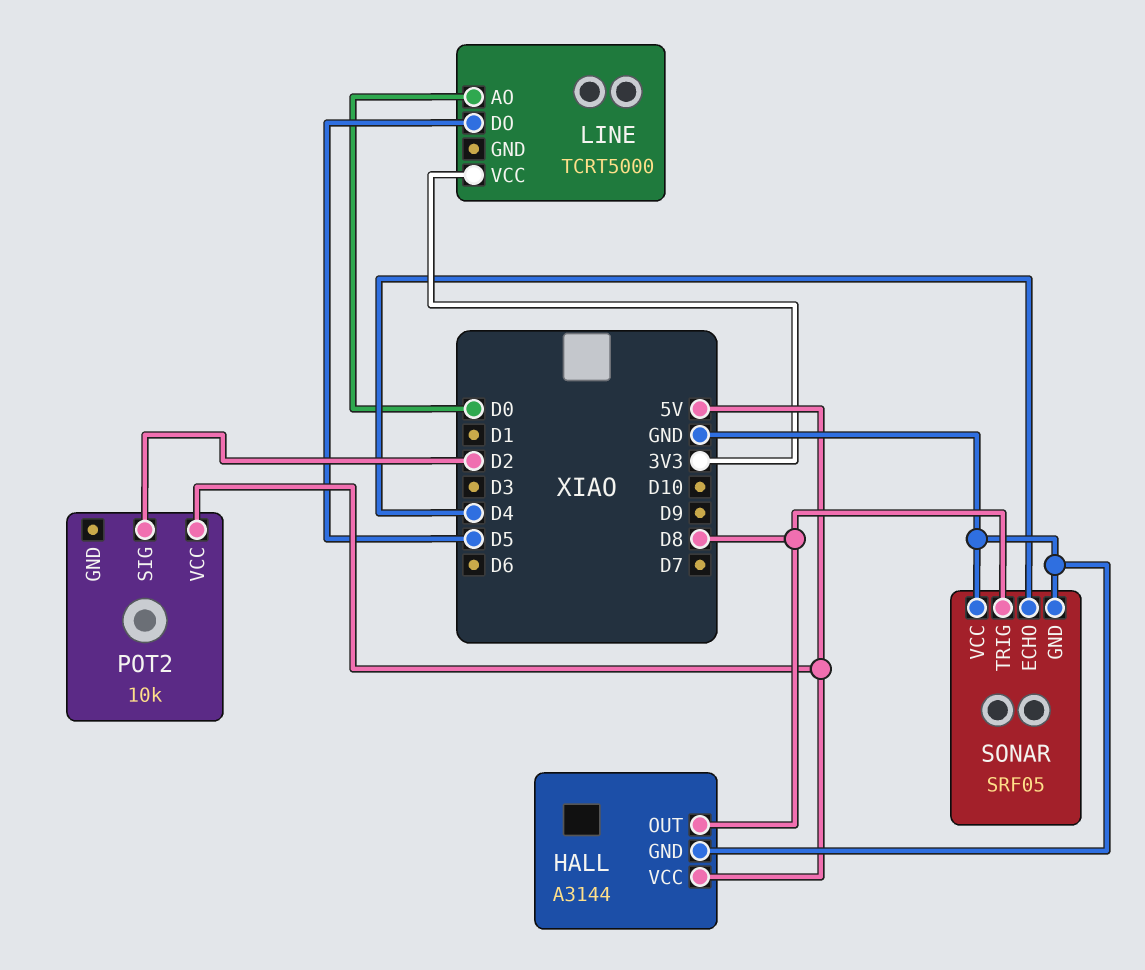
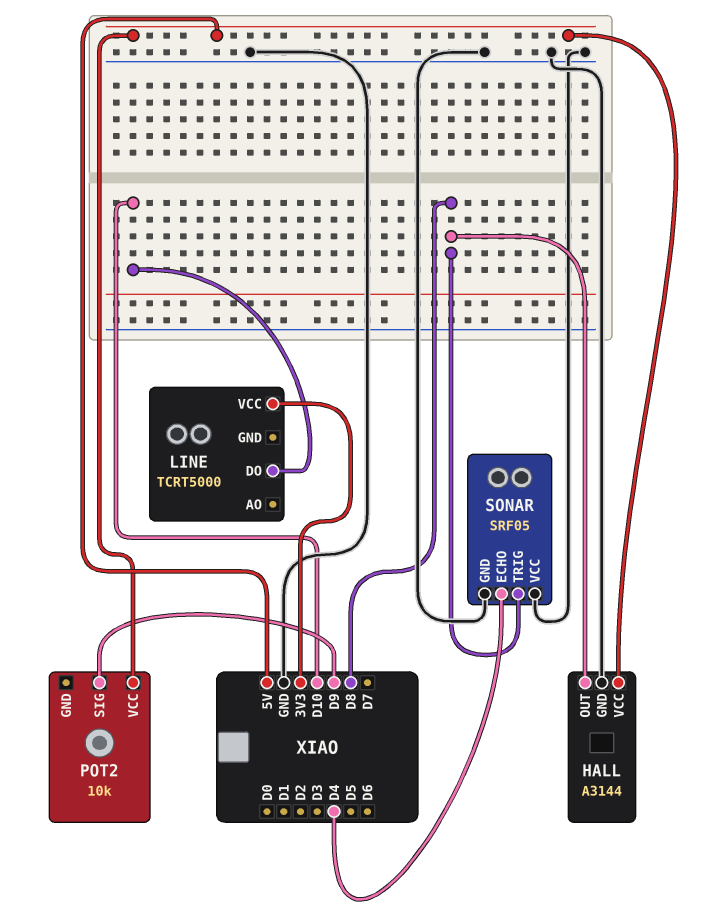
LINE pin AO: D0 -> none
LINE pin DO: D5 -> D10
POT2 pin SIG: D2 -> D9

